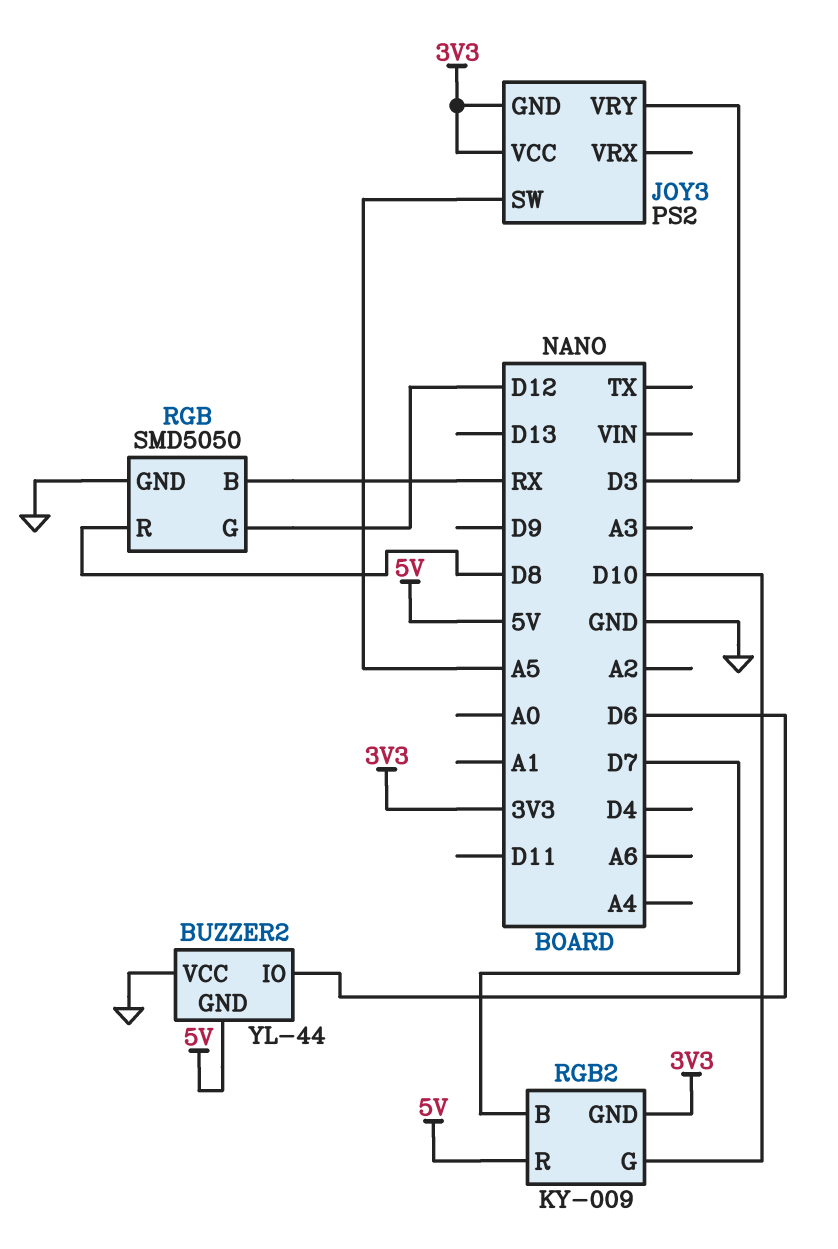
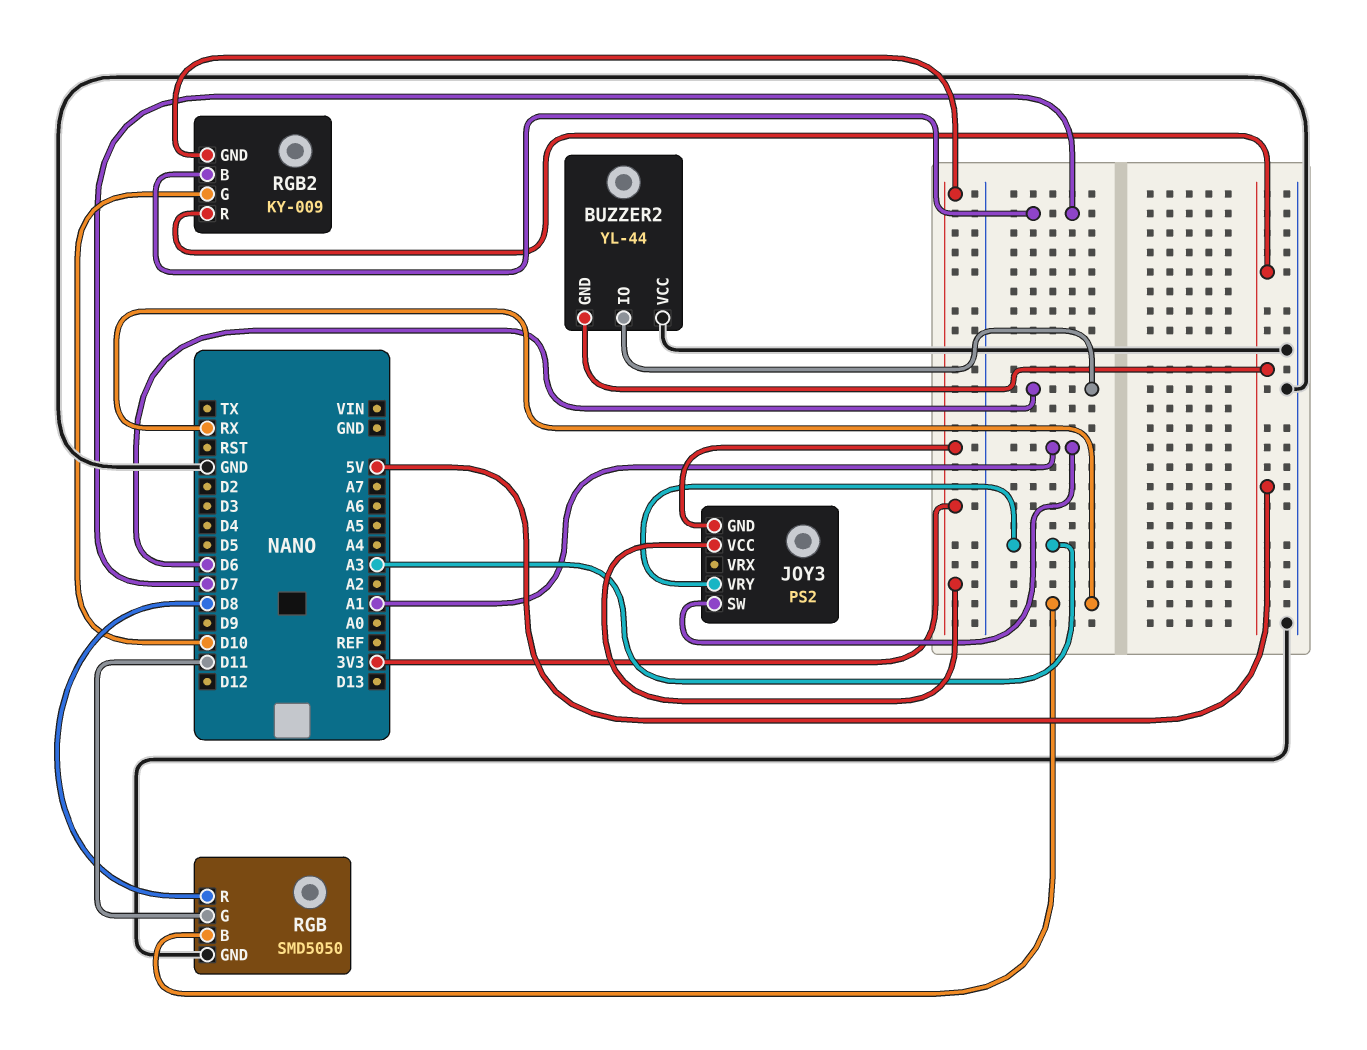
JOY3 pin SW: A5 -> A1
JOY3 pin VRY: D3 -> A3
RGB pin G: D12 -> D11

